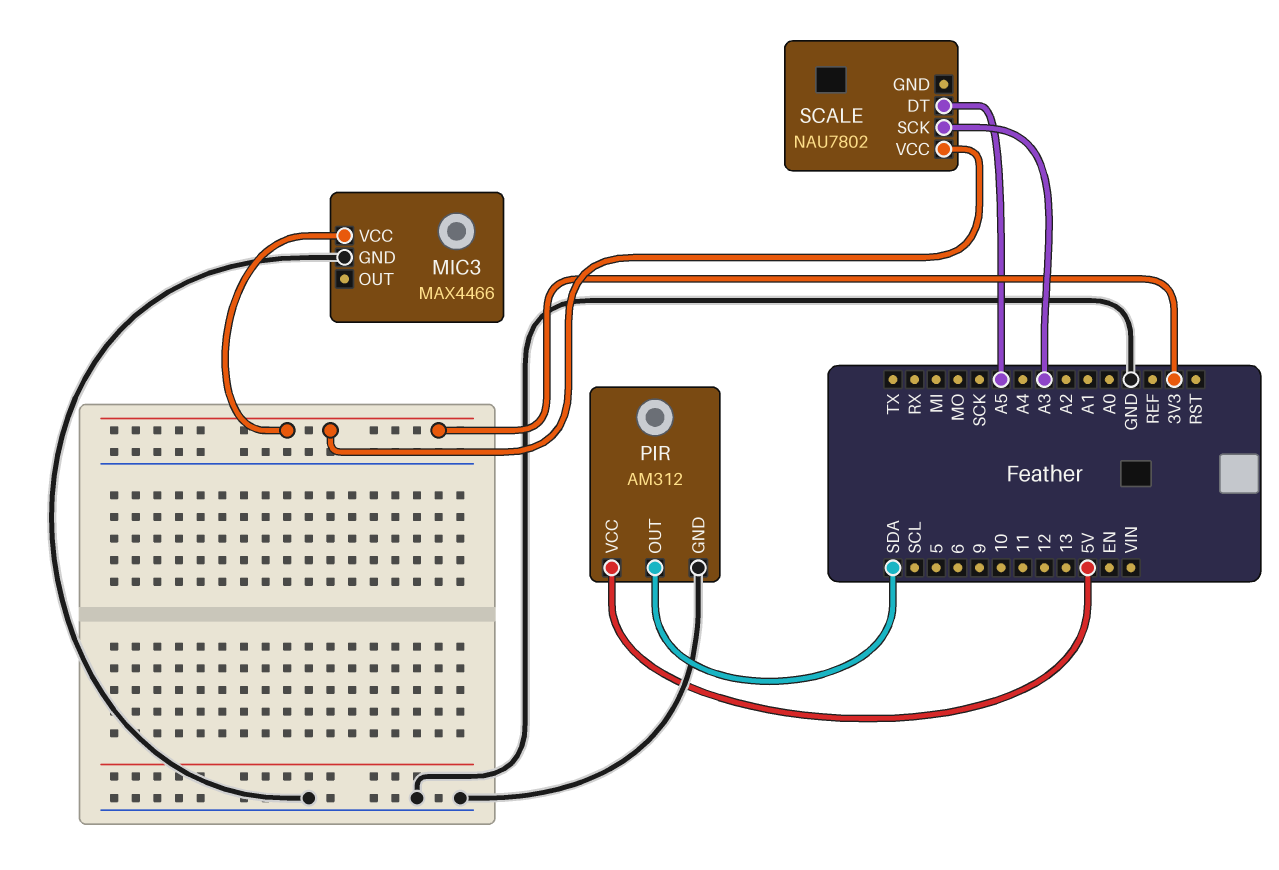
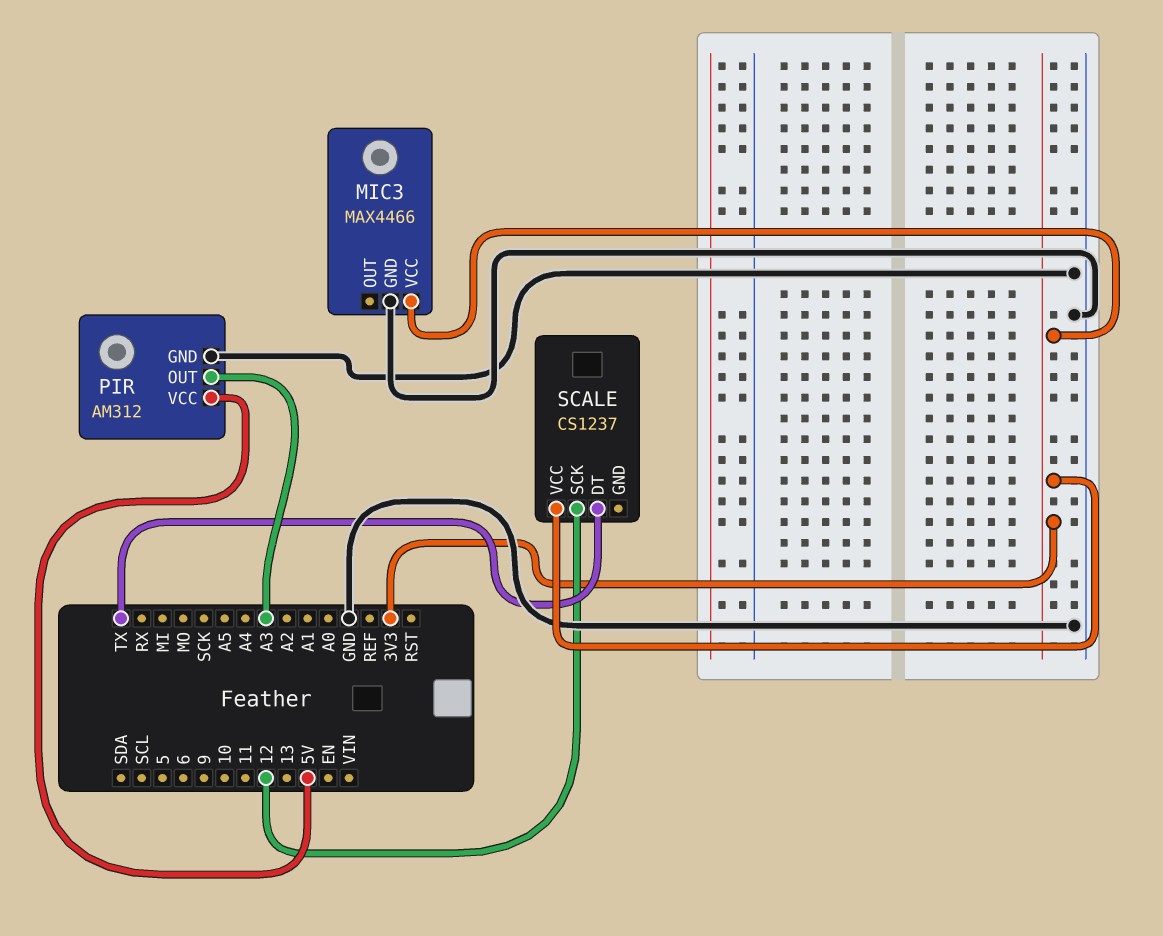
PIR pin OUT: SDA -> A3
SCALE: NAU7802 -> CS1237
SCALE pin DT: A5 -> TX
SCALE pin SCK: A3 -> 12

